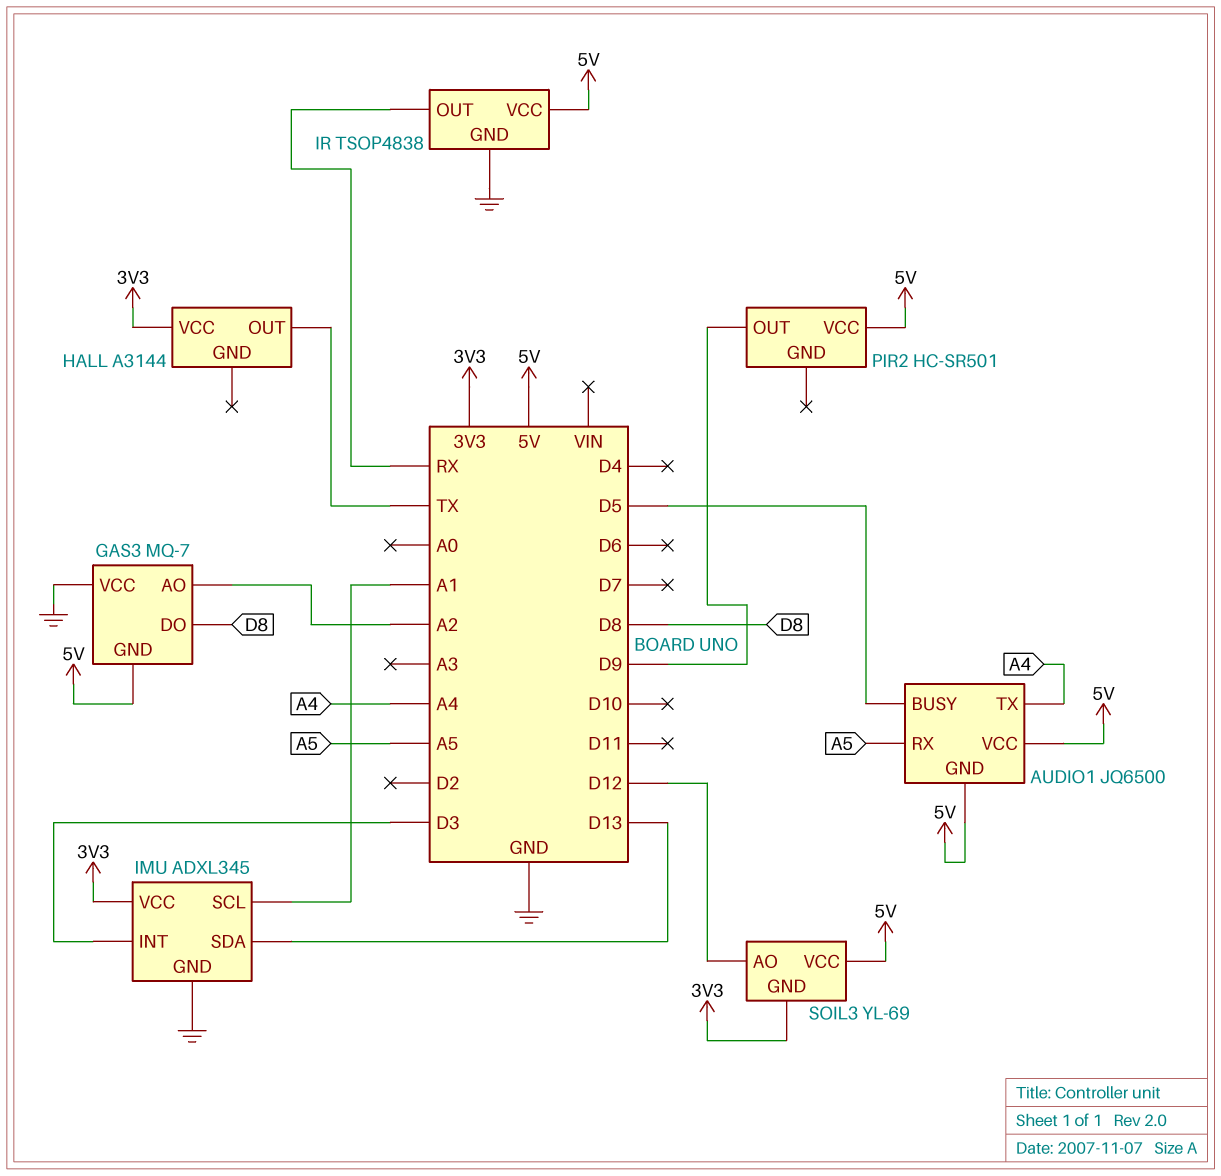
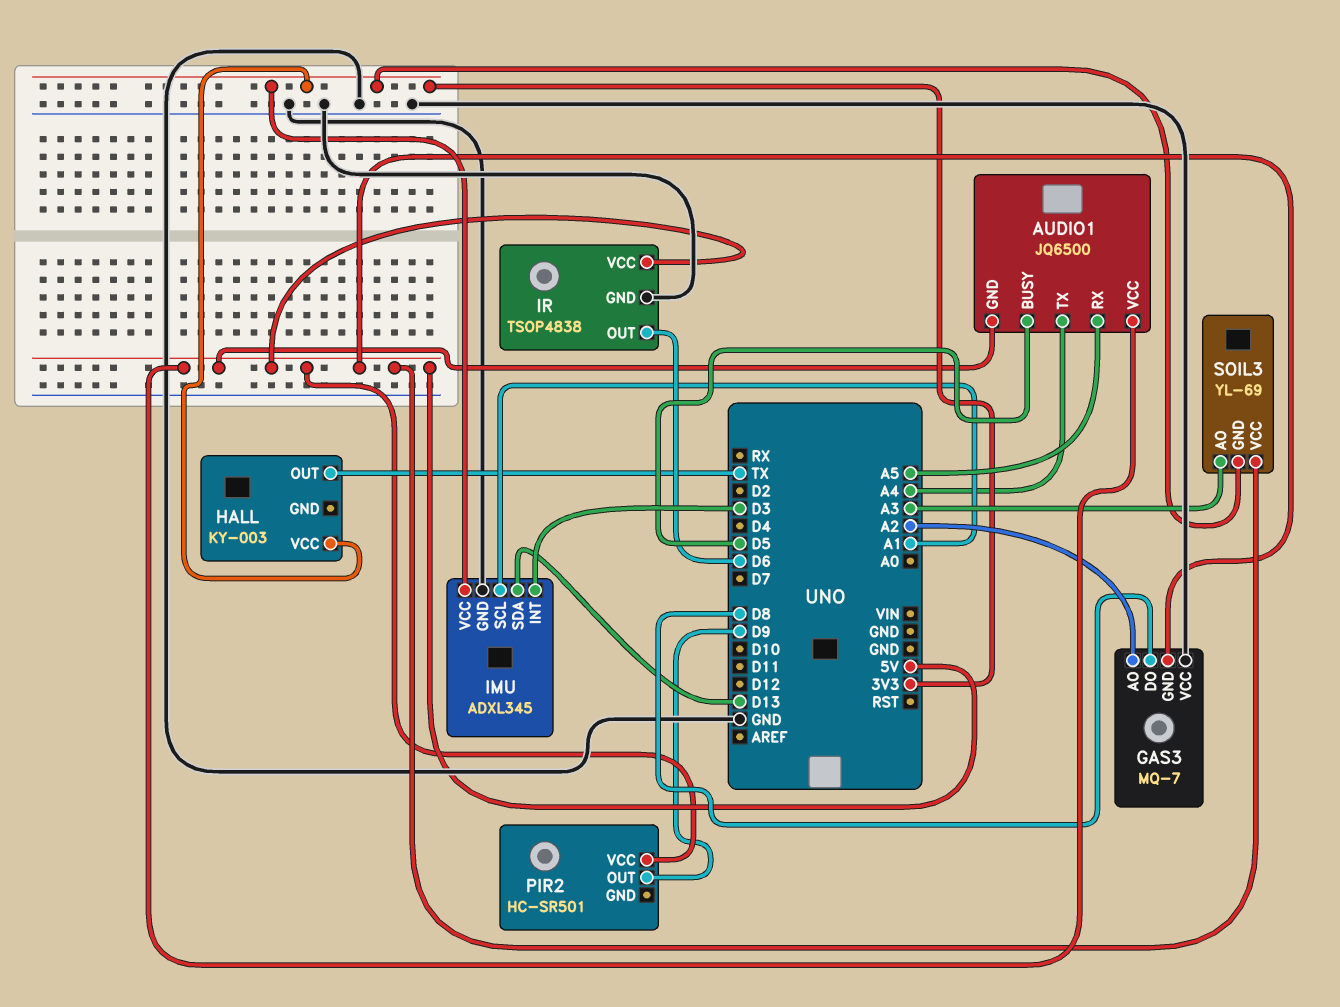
HALL: A3144 -> KY-003
IR pin OUT: RX -> D6
SOIL3 pin AO: D12 -> A3

